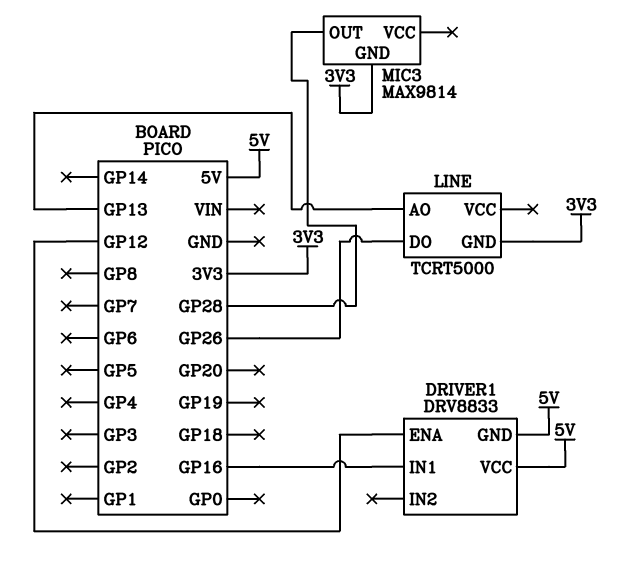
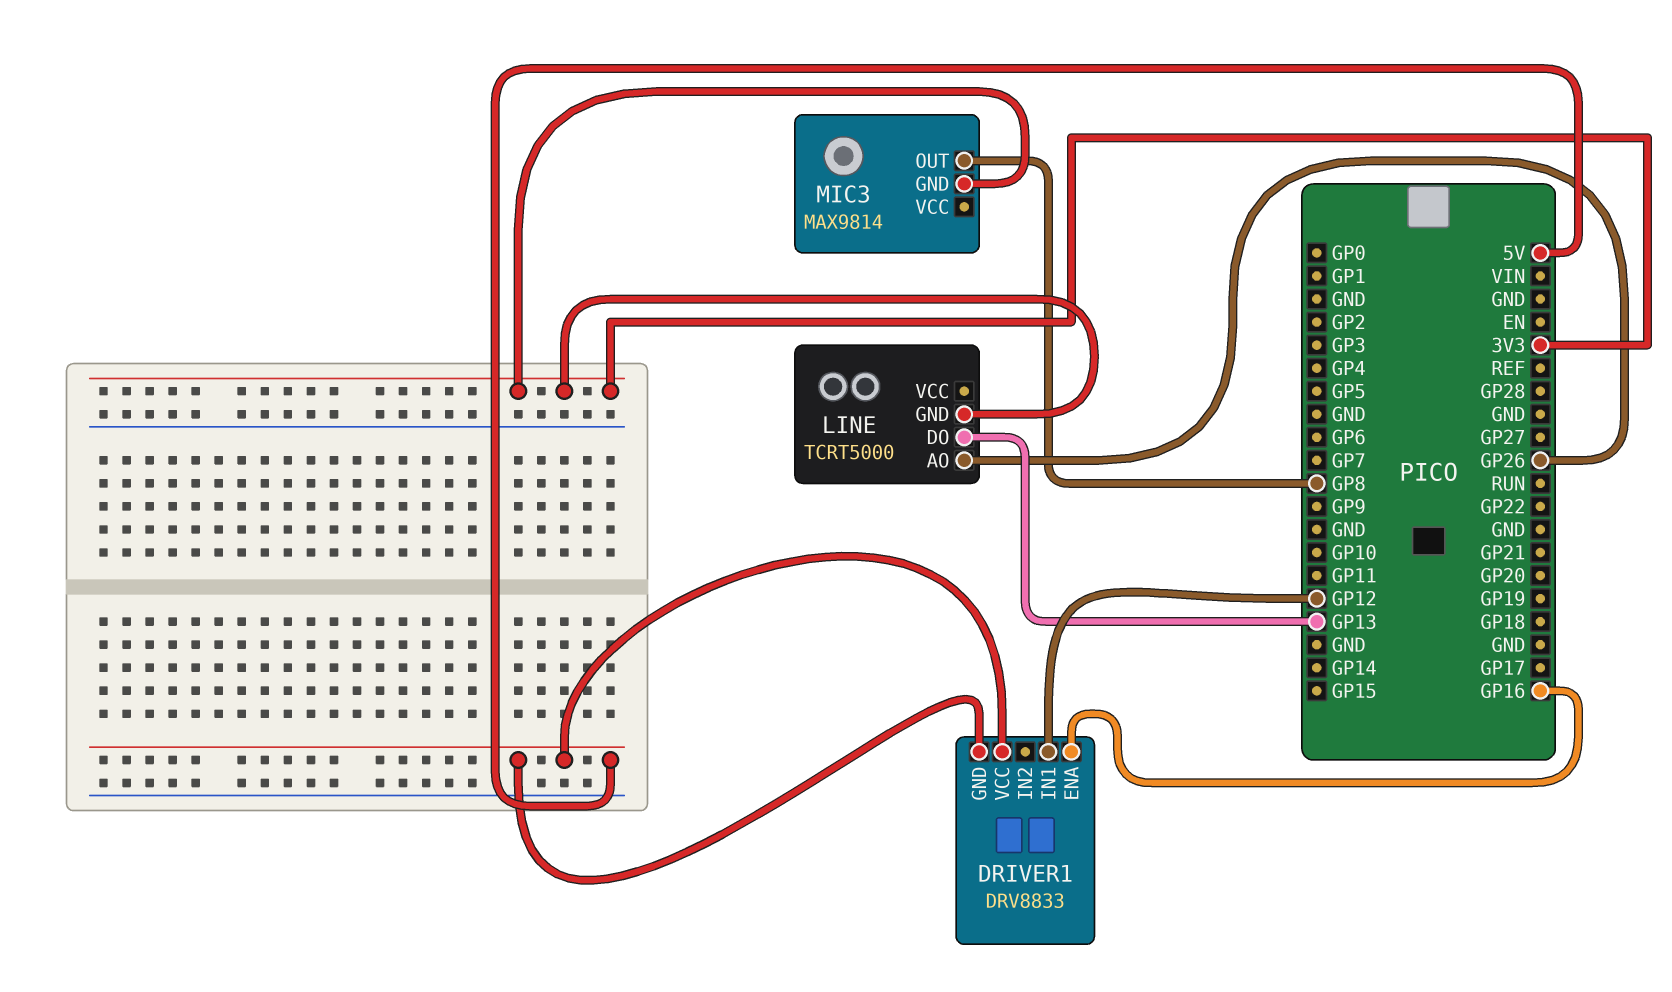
DRIVER1 pin ENA: GP12 -> GP16
DRIVER1 pin IN1: GP16 -> GP12
LINE pin AO: GP13 -> GP26
LINE pin DO: GP26 -> GP13
MIC3 pin OUT: GP28 -> GP8

